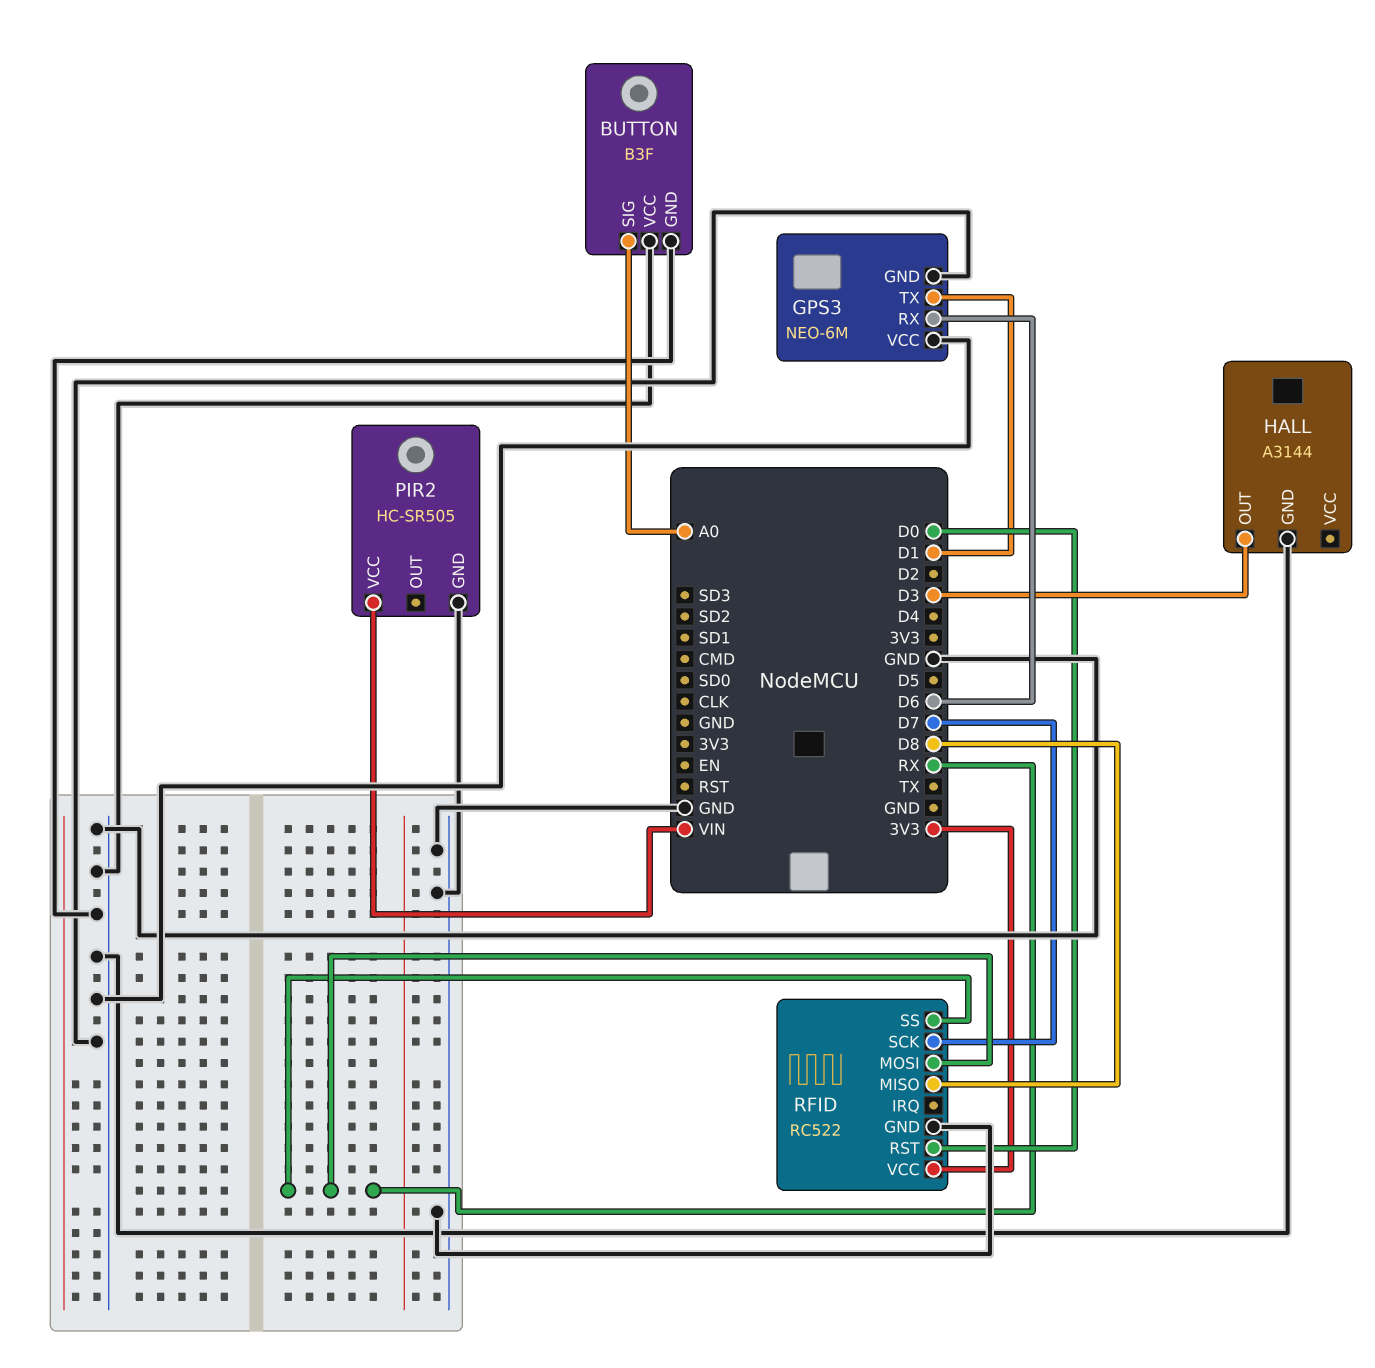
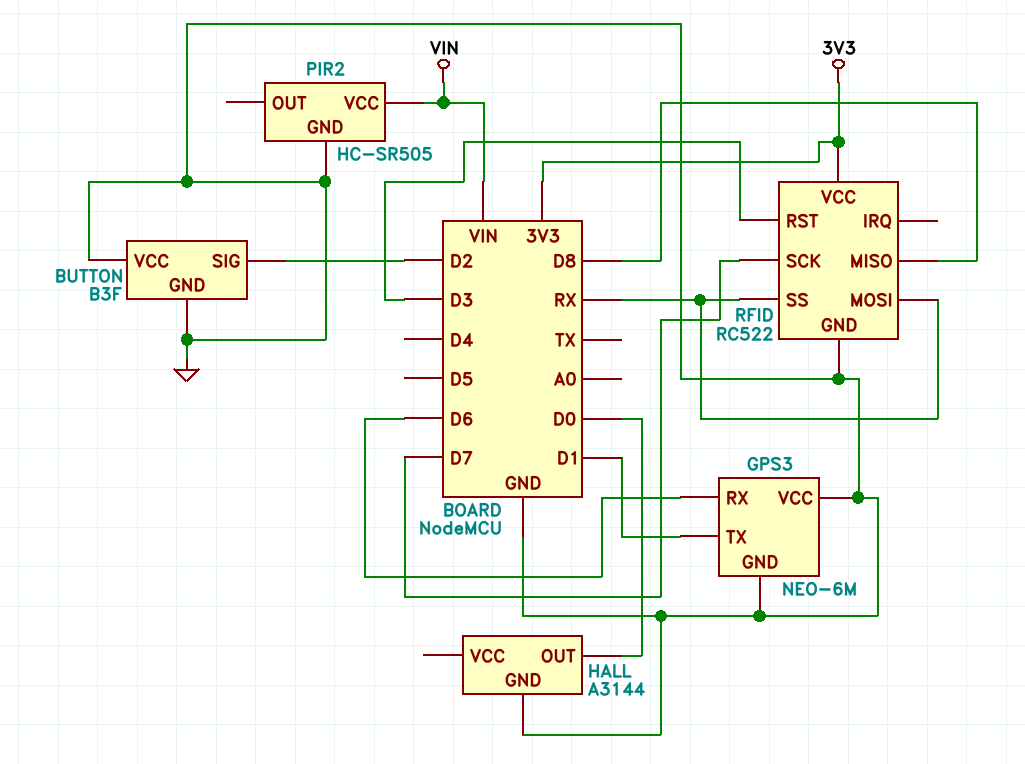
BUTTON pin SIG: A0 -> D2
HALL pin OUT: D3 -> D0
RFID pin RST: D0 -> D3

